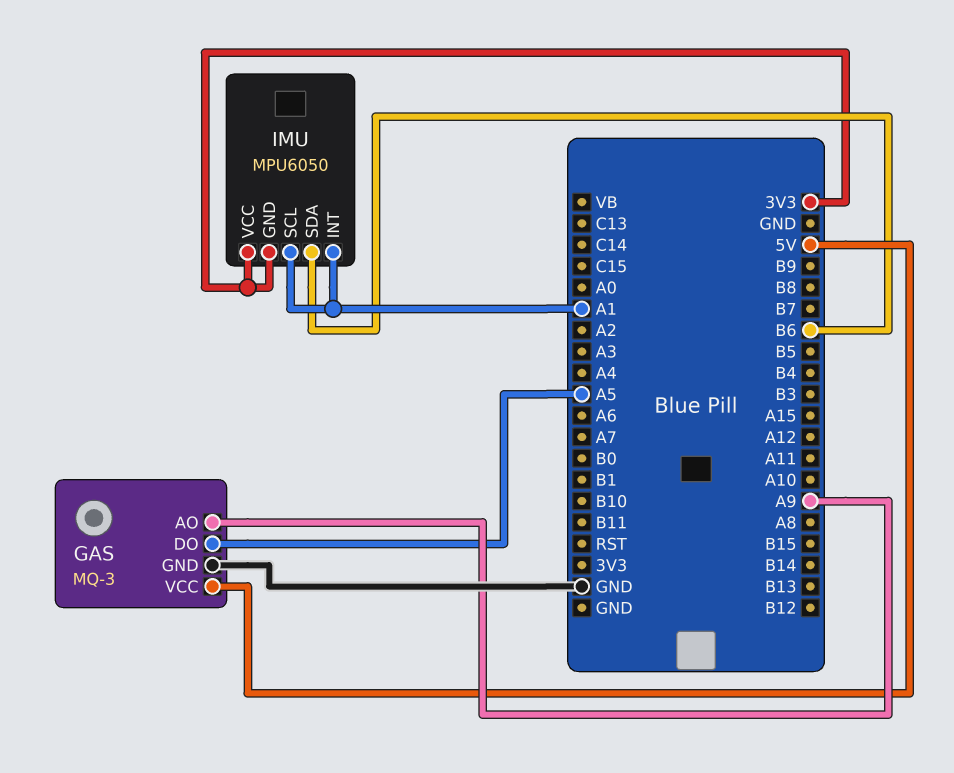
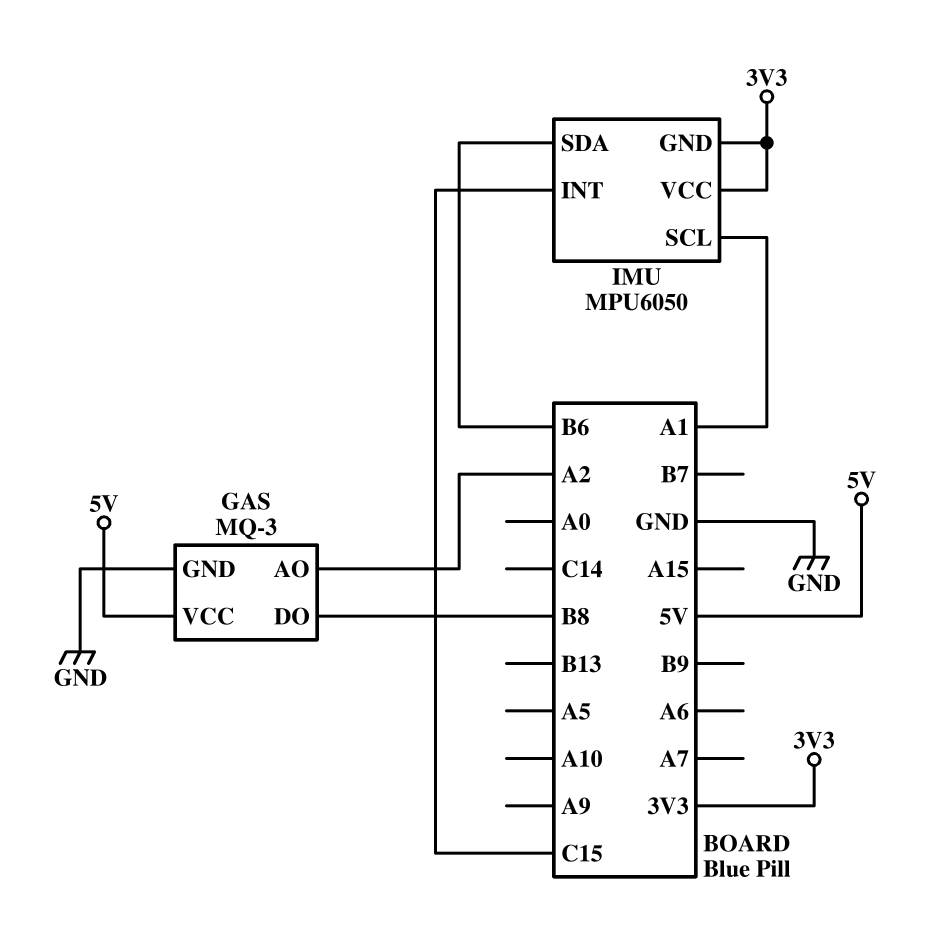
GAS pin AO: A9 -> A2
GAS pin DO: A5 -> B8
IMU pin INT: A1 -> C15

